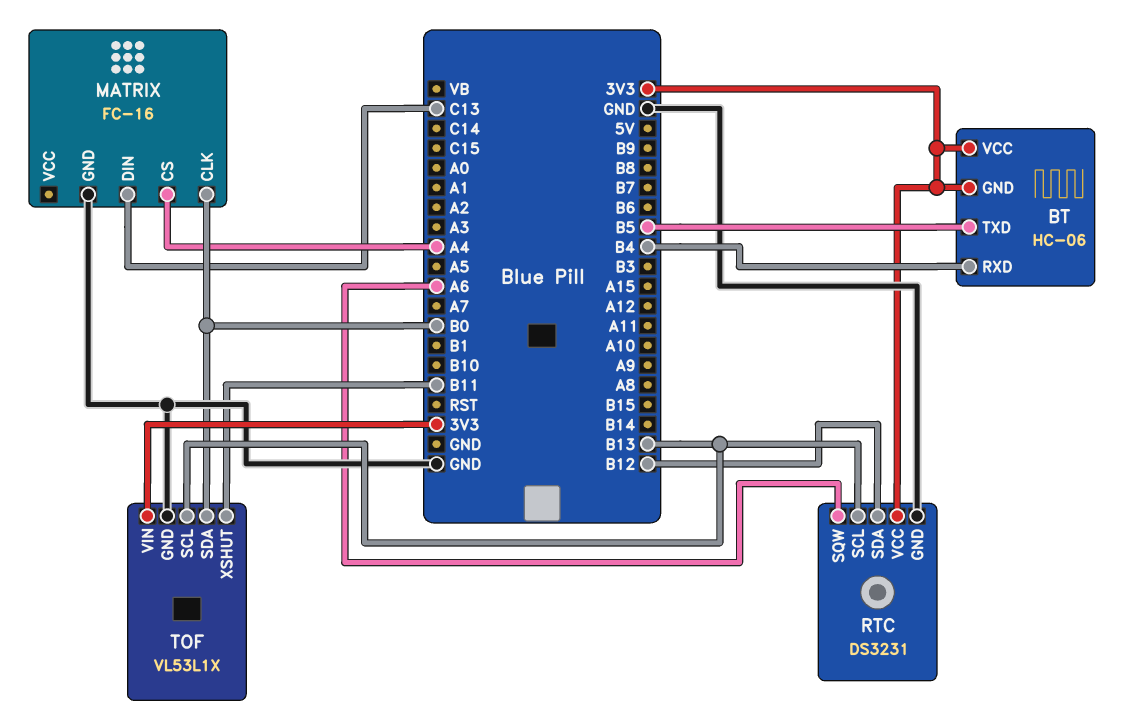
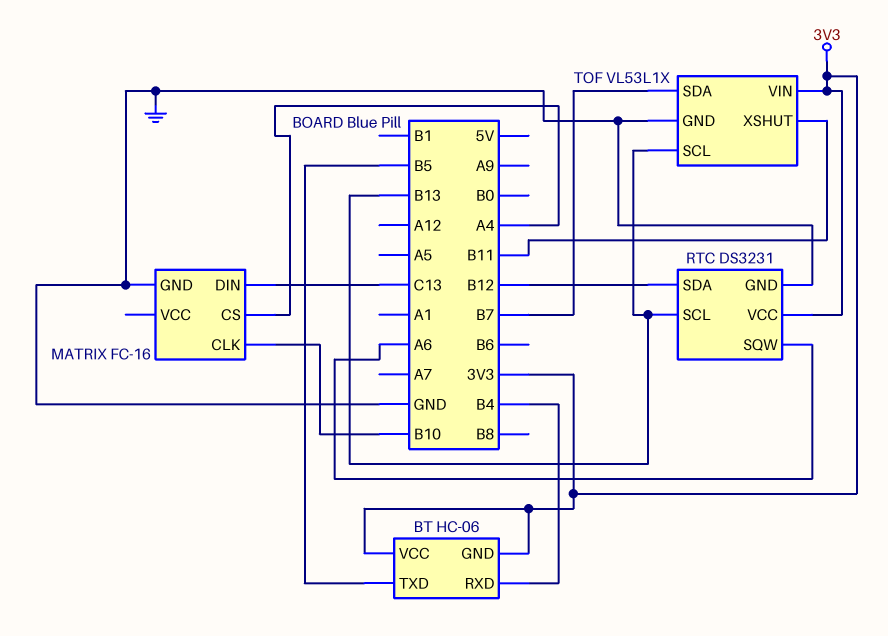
MATRIX pin CLK: B0 -> B10
TOF pin SDA: B0 -> B7

